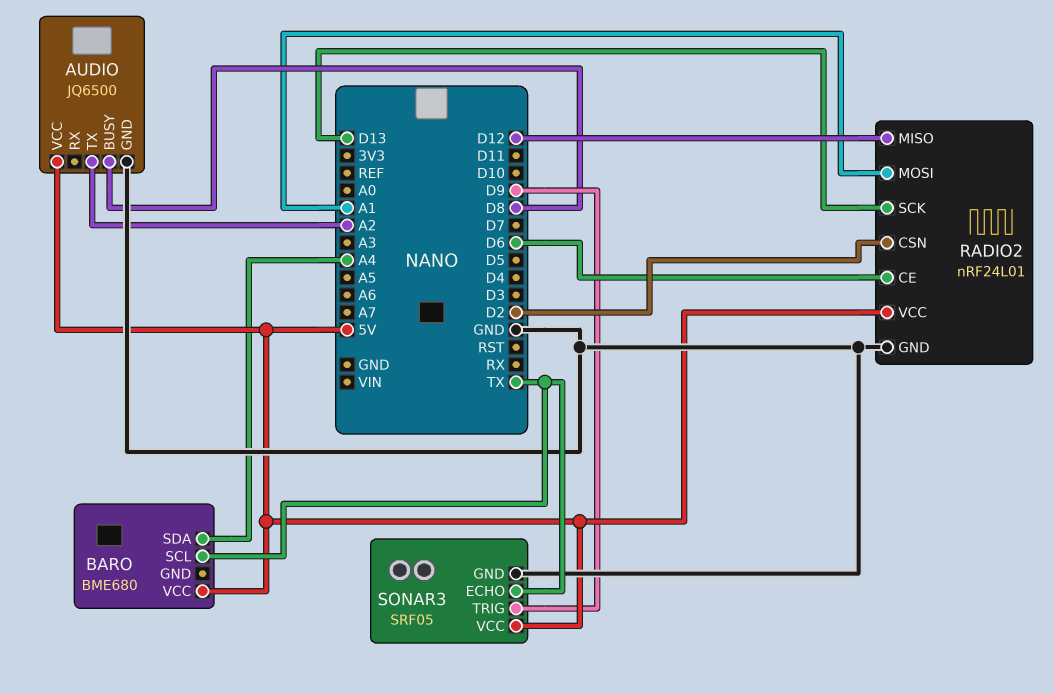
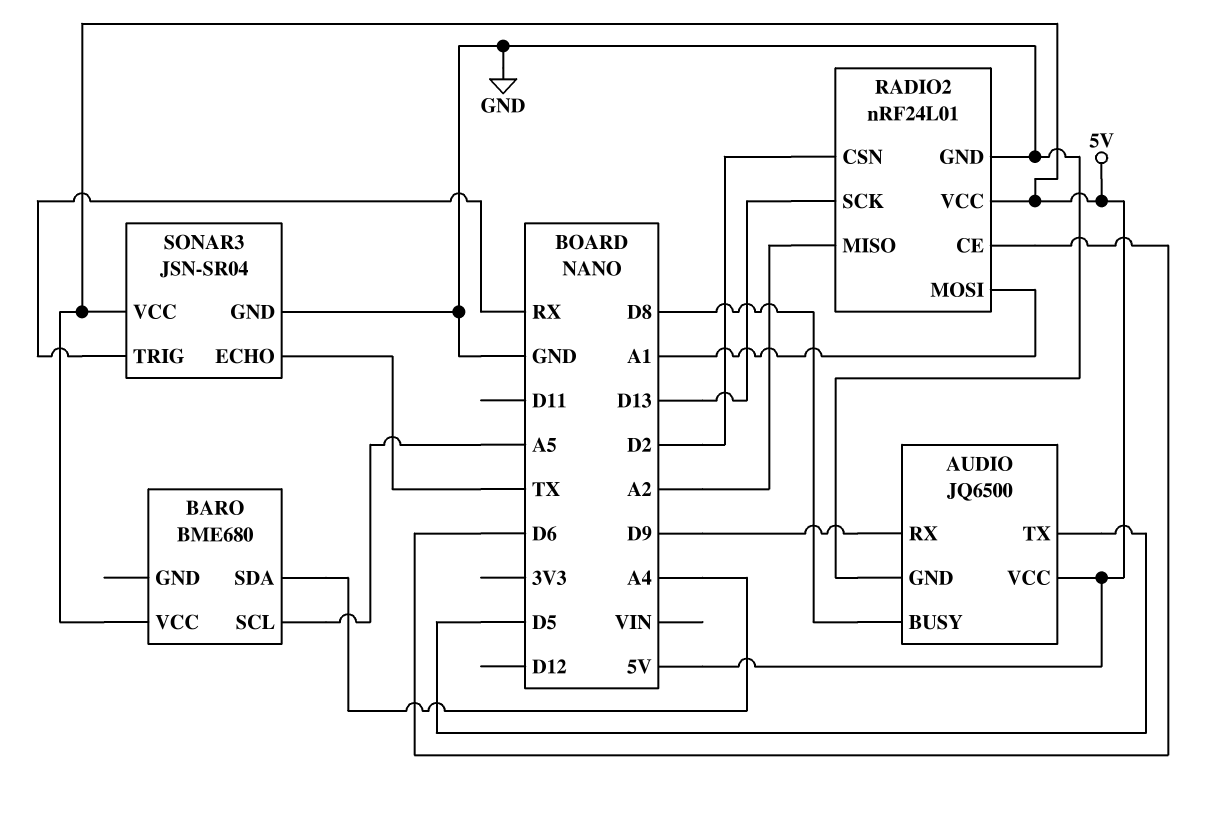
AUDIO pin RX: none -> D9
AUDIO pin TX: A2 -> D5
BARO pin SCL: TX -> A5
RADIO2 pin MISO: D12 -> A2
SONAR3: SRF05 -> JSN-SR04
SONAR3 pin TRIG: D9 -> RX

